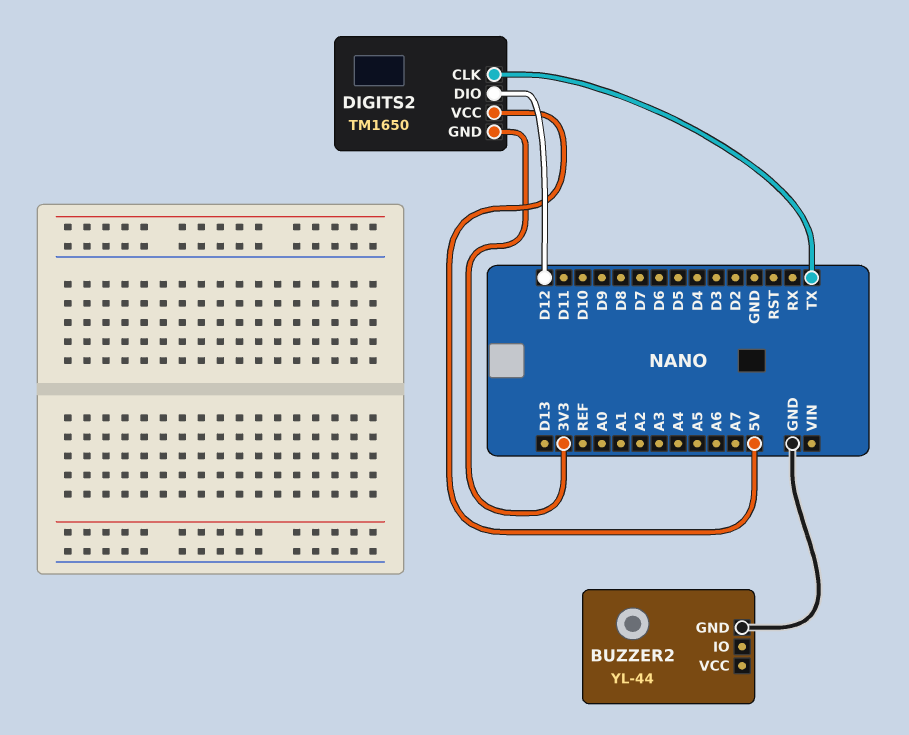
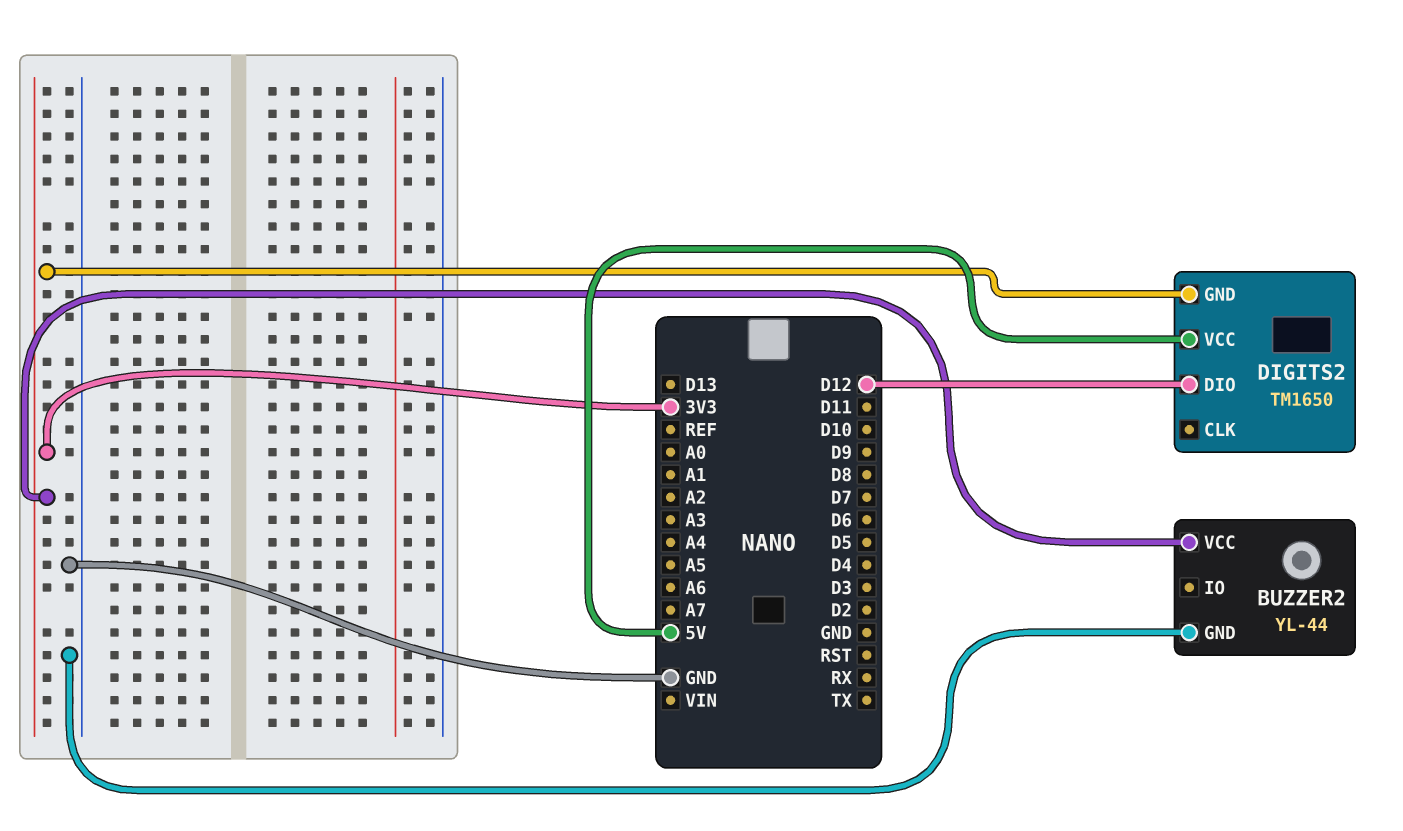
BUZZER2 pin VCC: none -> 3V3
DIGITS2 pin CLK: TX -> none

